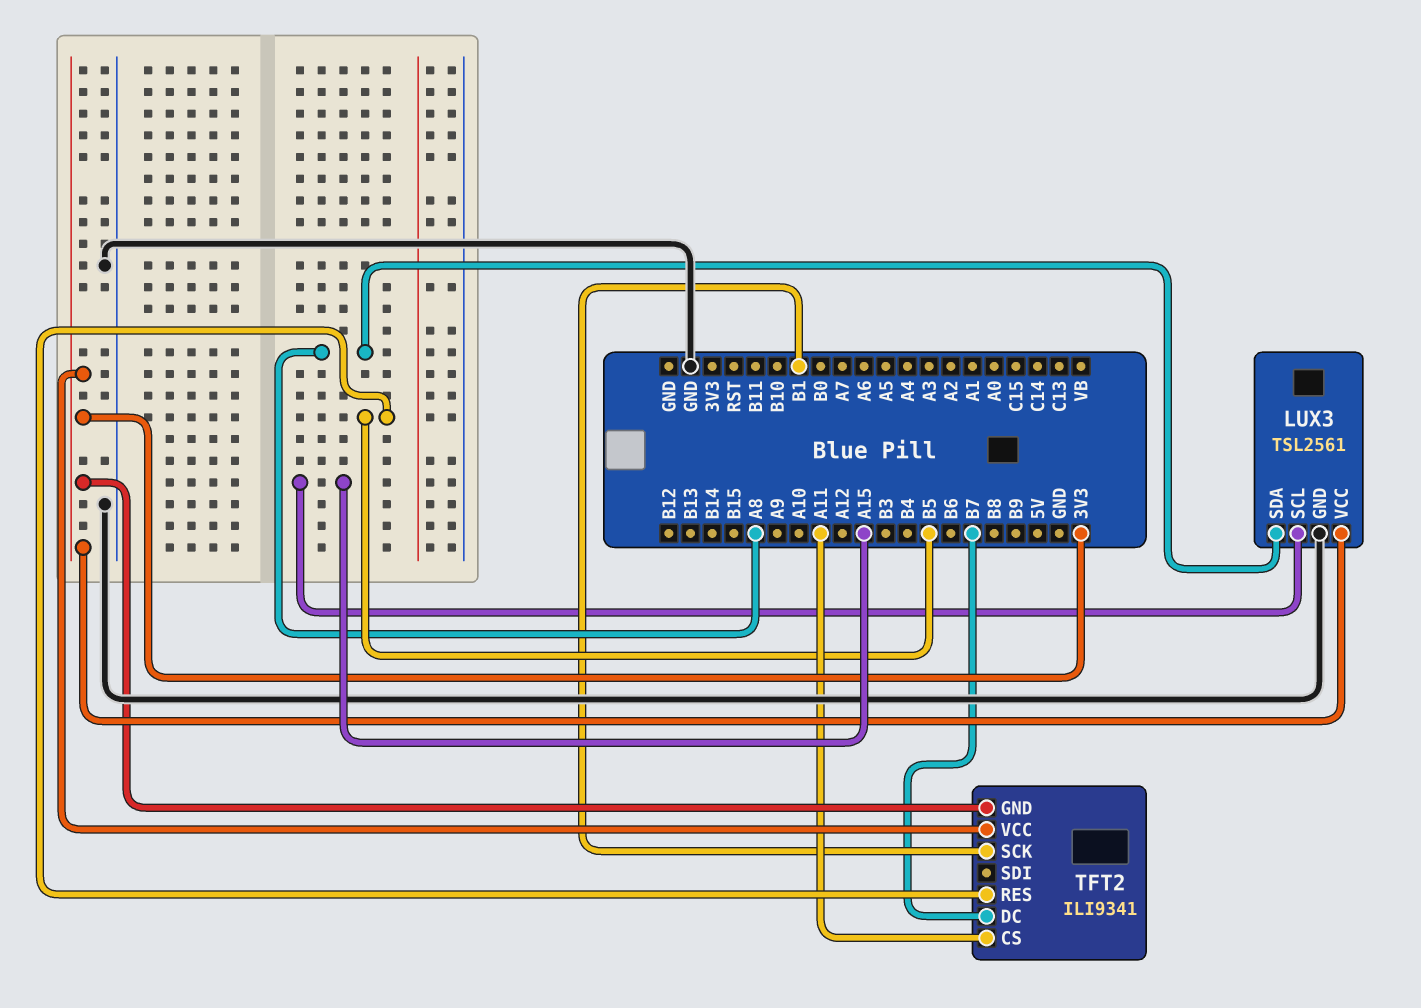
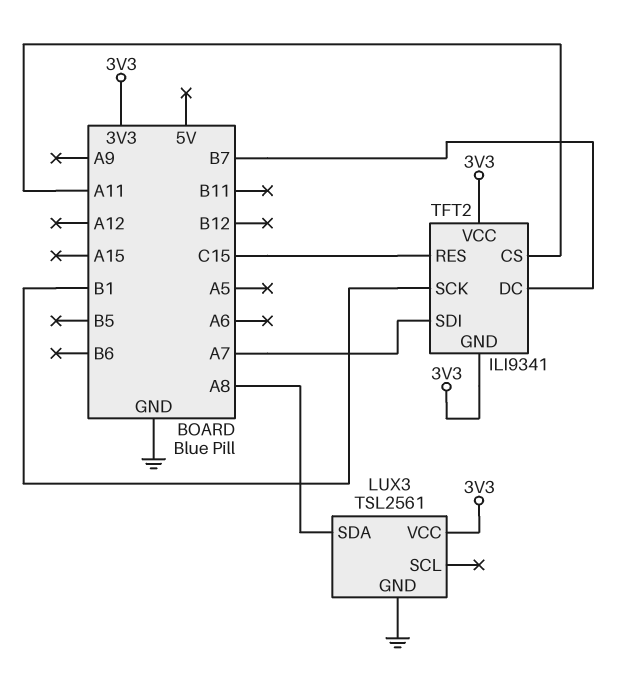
LUX3 pin SCL: A15 -> none
TFT2 pin RES: B5 -> C15
TFT2 pin SDI: none -> A7

